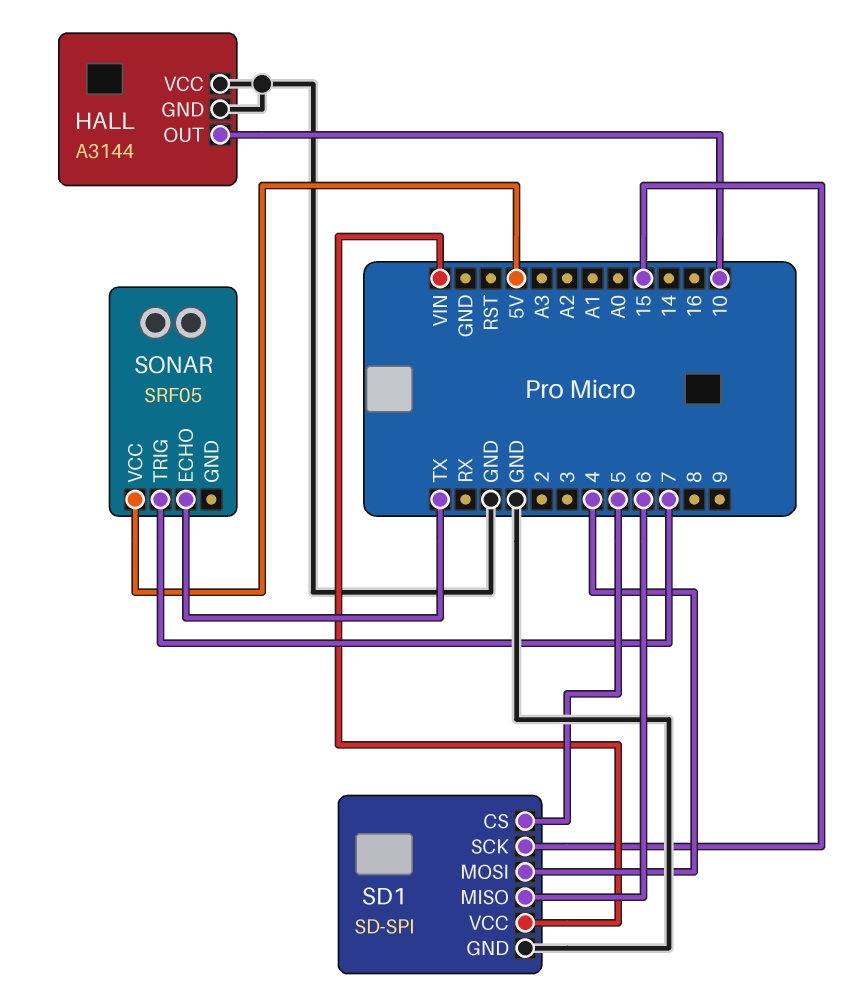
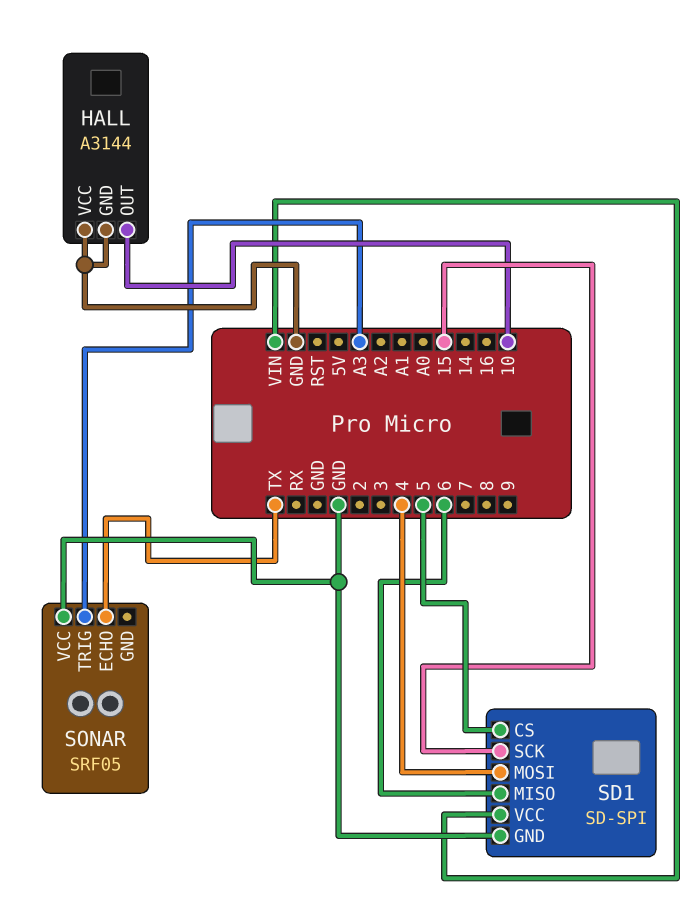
SONAR pin TRIG: 7 -> A3
SONAR pin VCC: 5V -> GND

